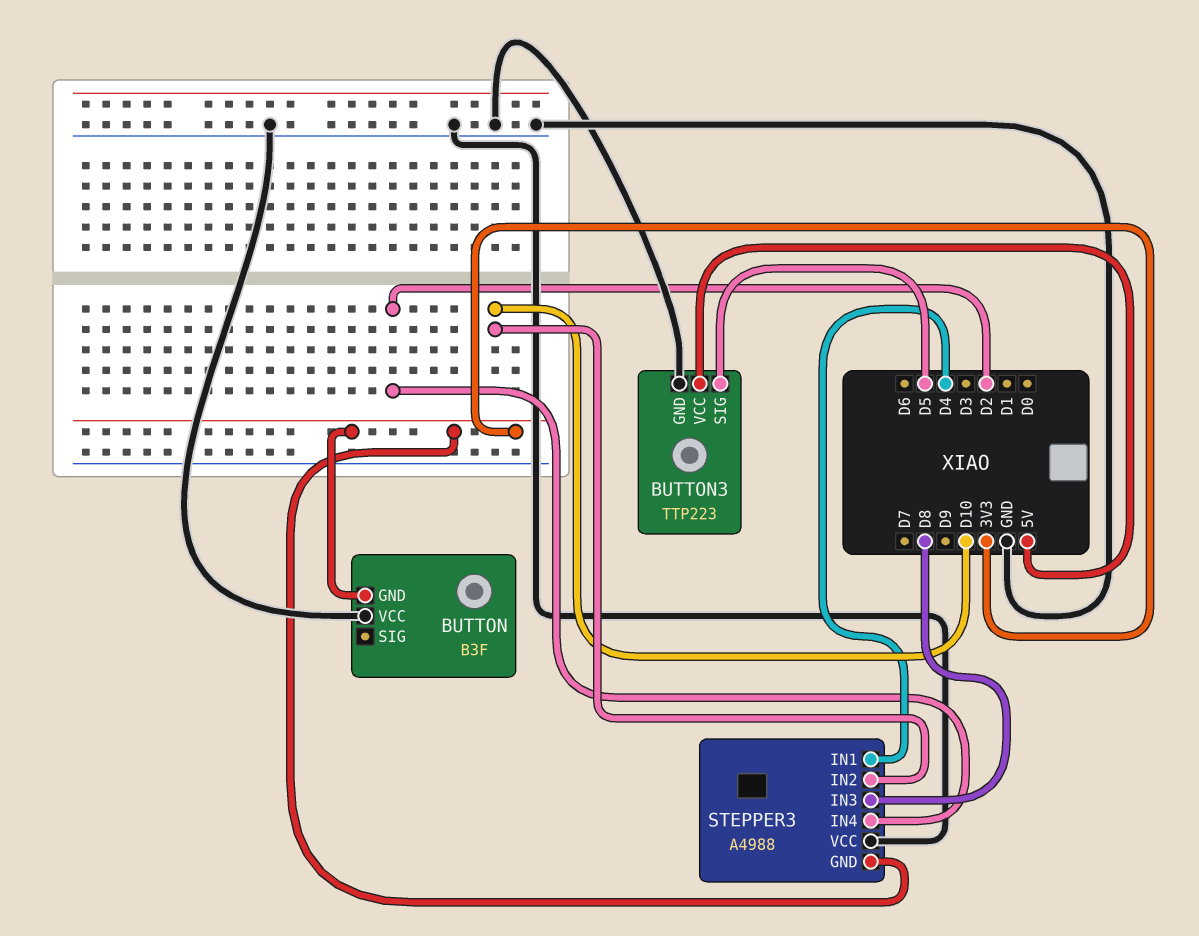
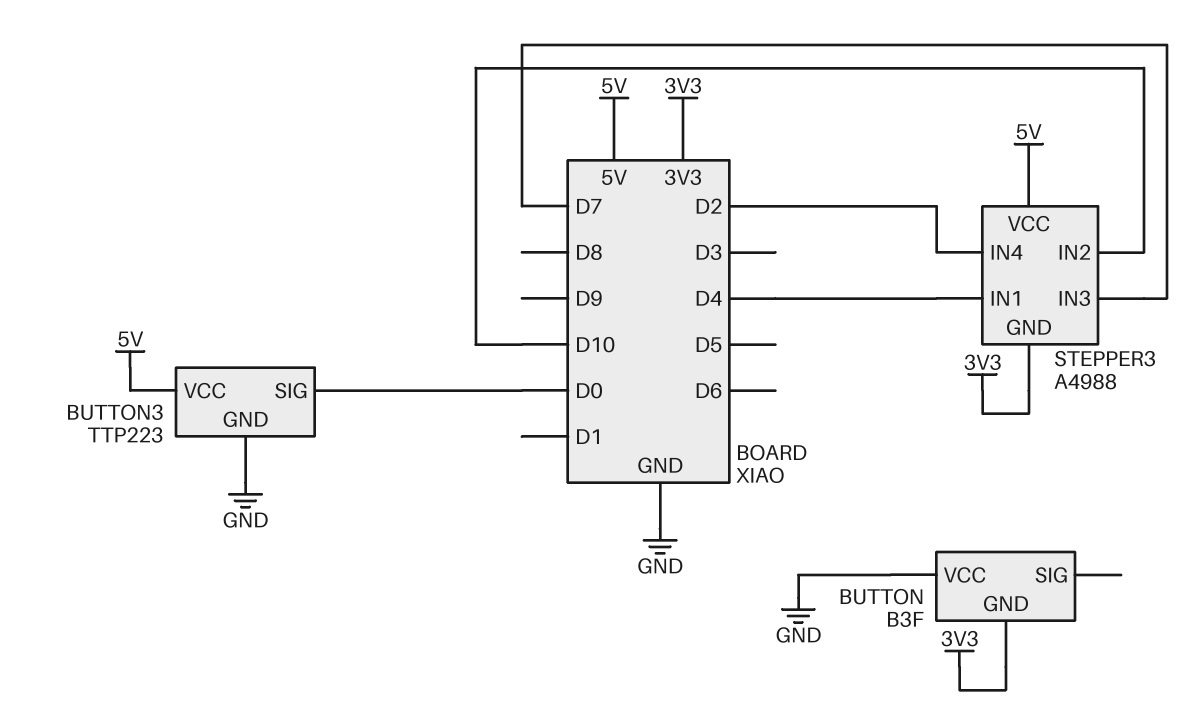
BUTTON3 pin SIG: D5 -> D0
STEPPER3 pin IN3: D8 -> D7
STEPPER3 pin VCC: GND -> 5V

